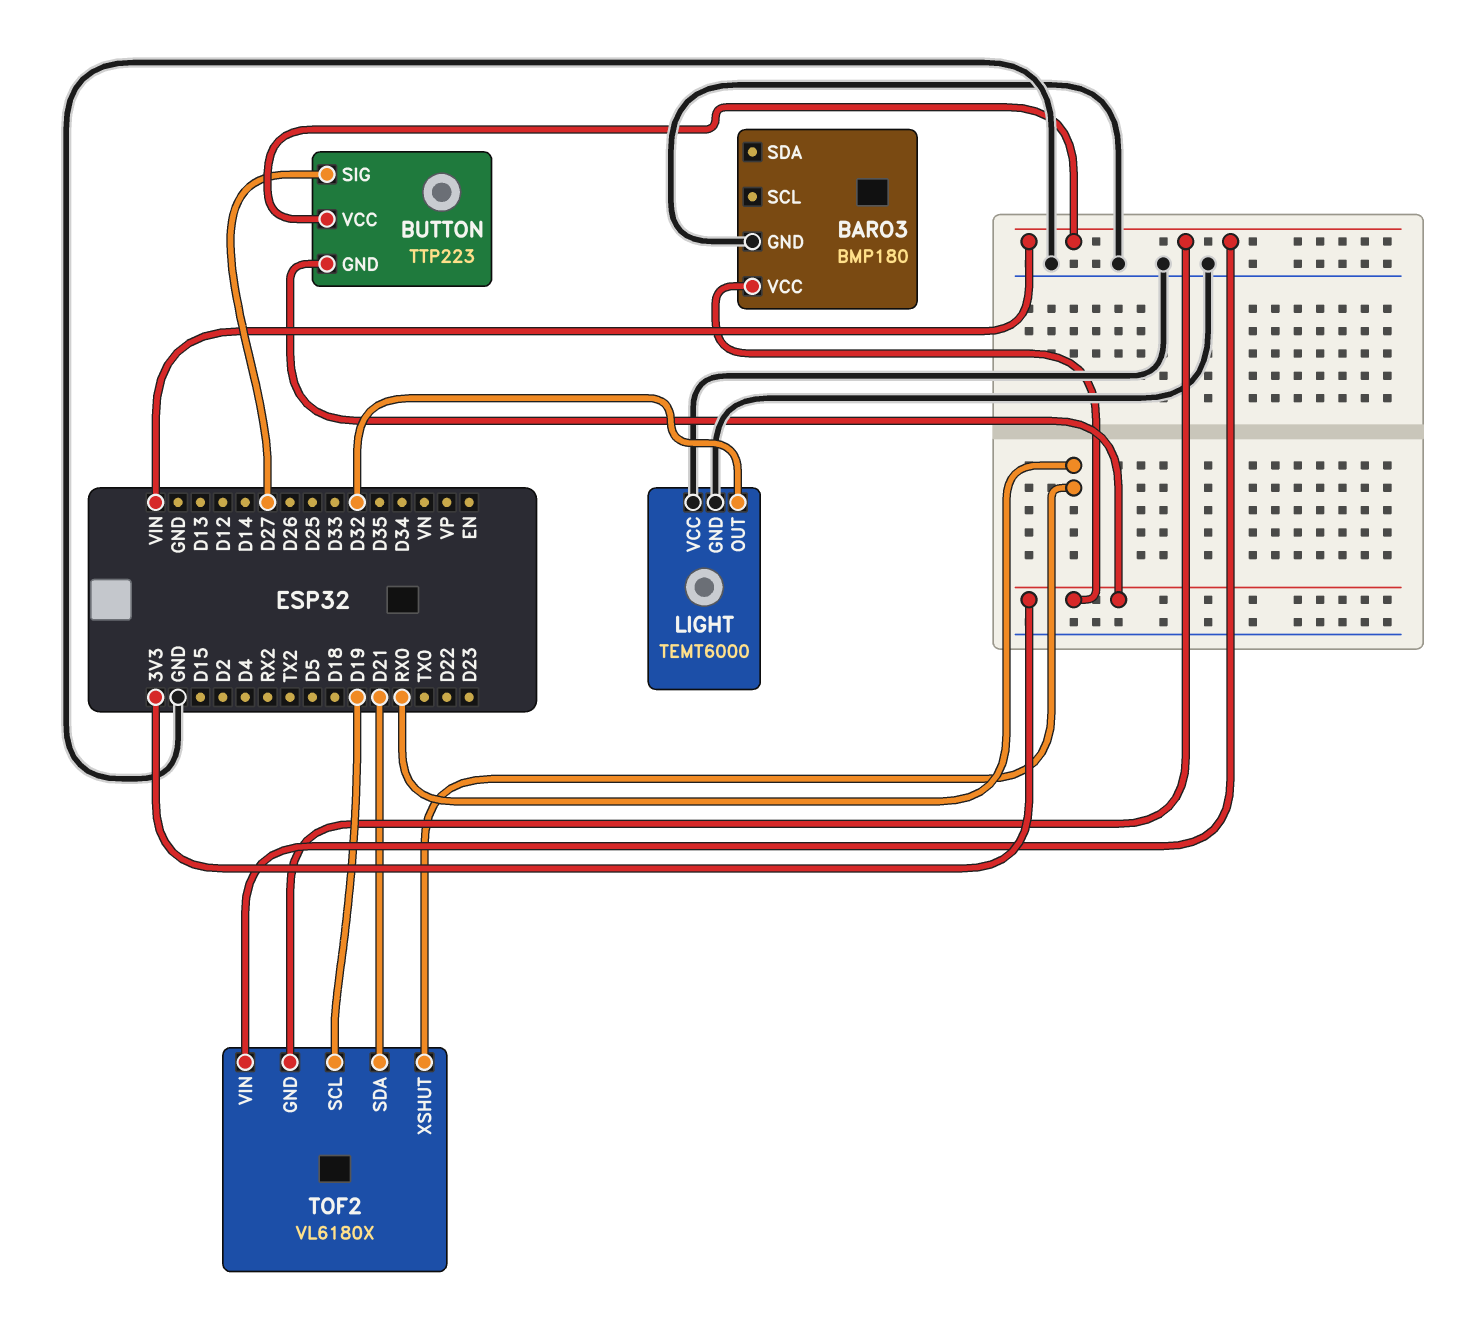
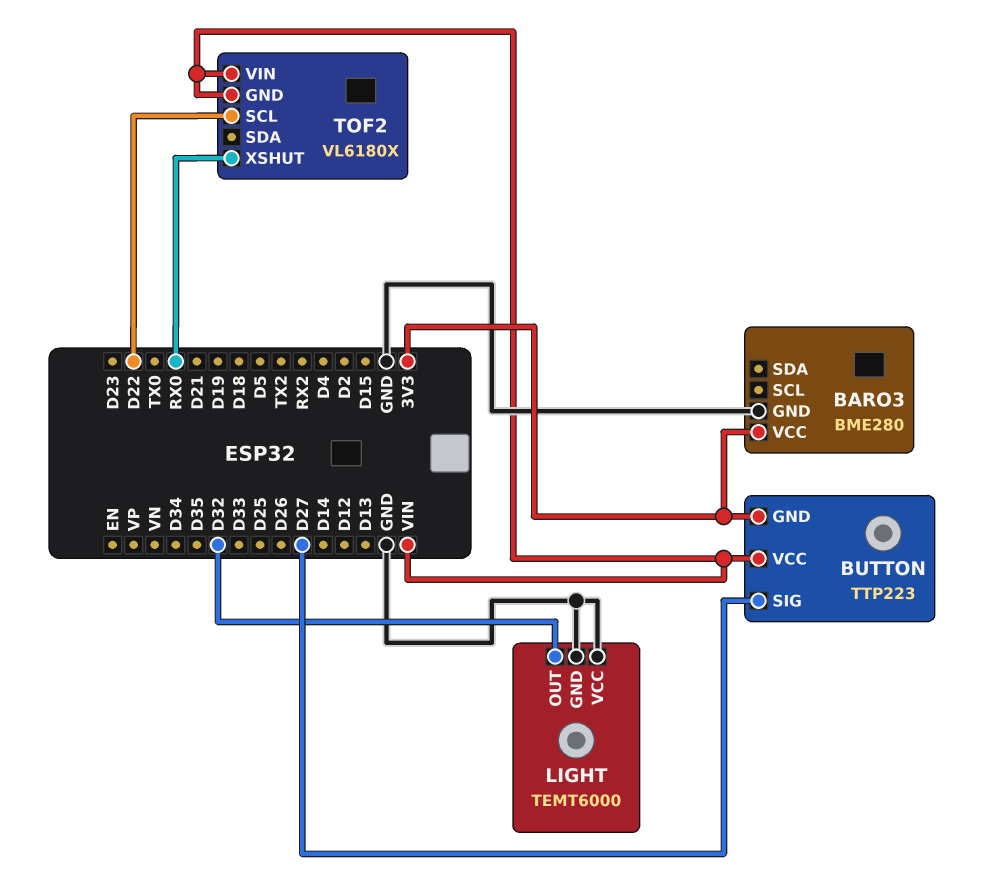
BARO3: BMP180 -> BME280
TOF2 pin SCL: D19 -> D22
TOF2 pin SDA: D21 -> none

